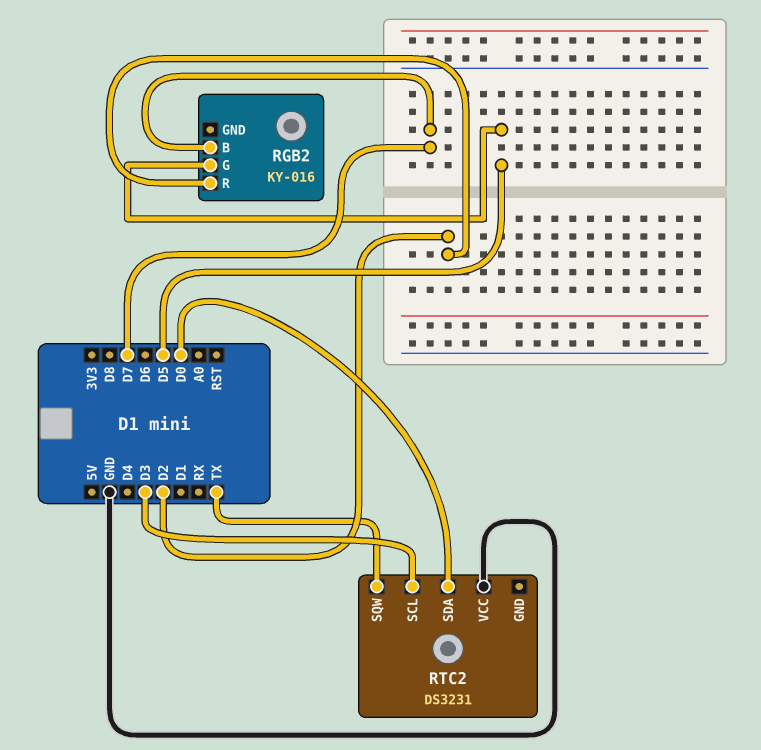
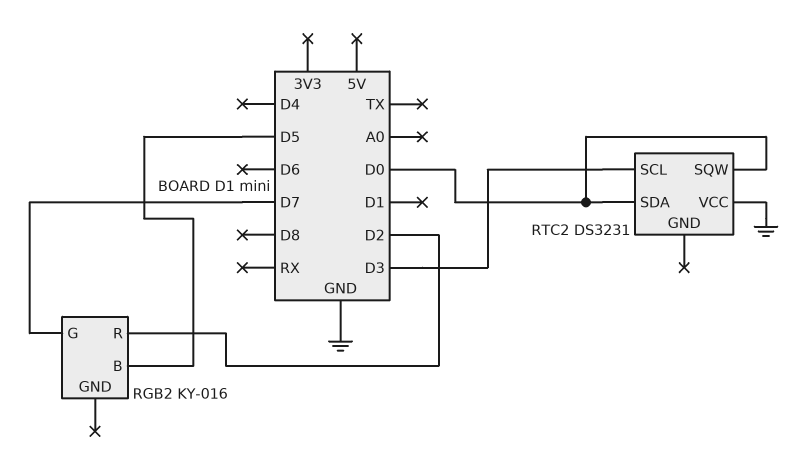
RGB2 pin B: D7 -> D5
RGB2 pin G: D5 -> D7
RTC2 pin SQW: TX -> D0

